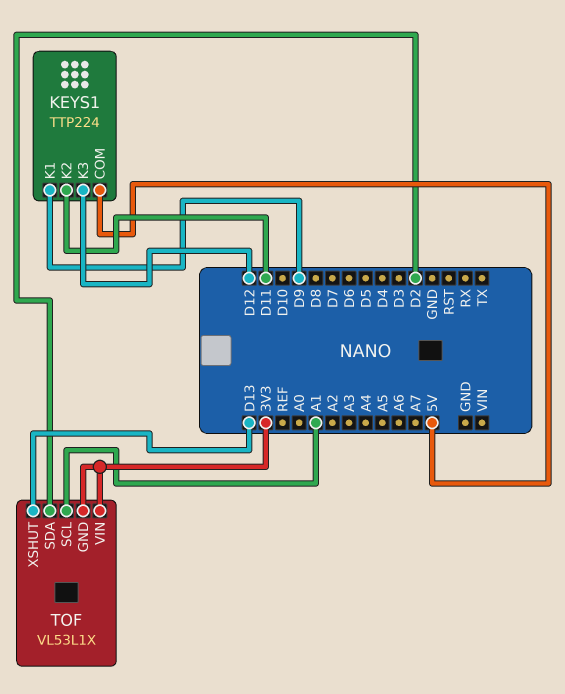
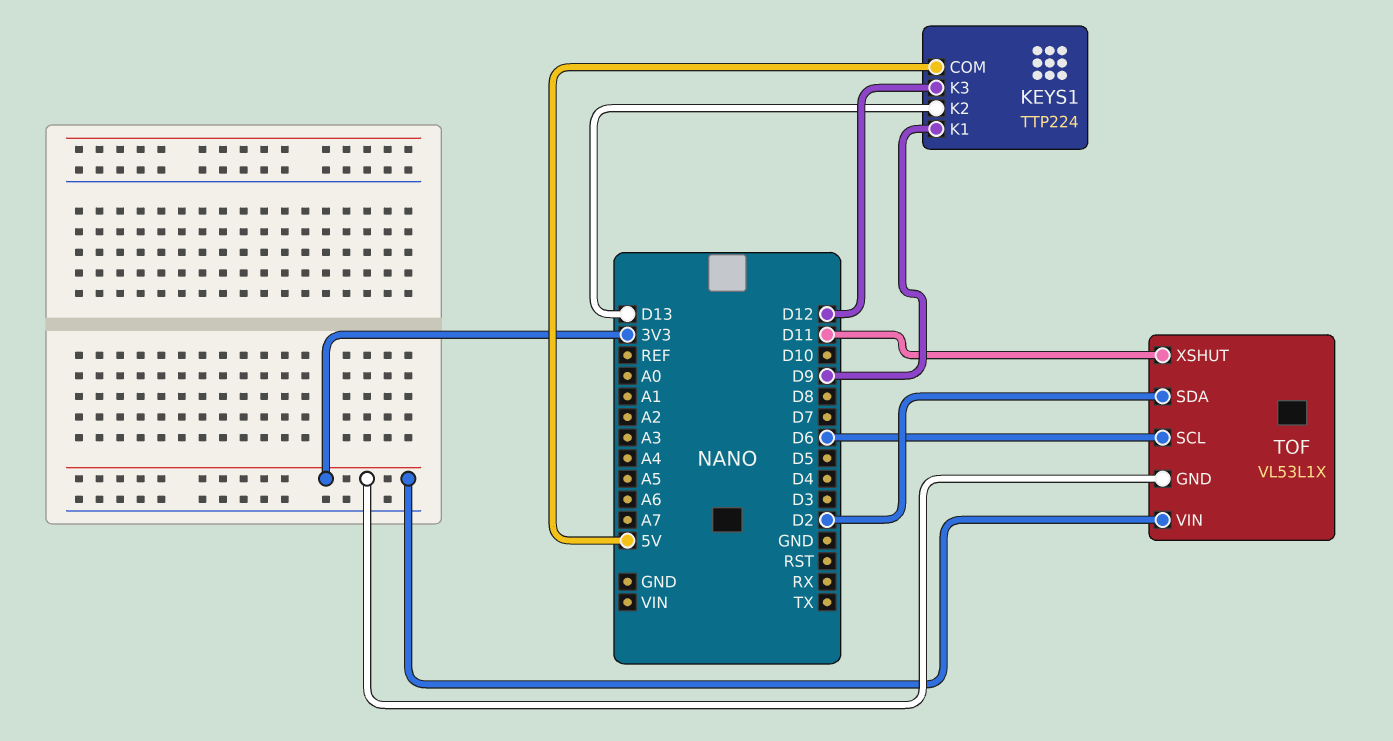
KEYS1 pin K2: D11 -> D13
TOF pin SCL: A1 -> D6
TOF pin XSHUT: D13 -> D11

